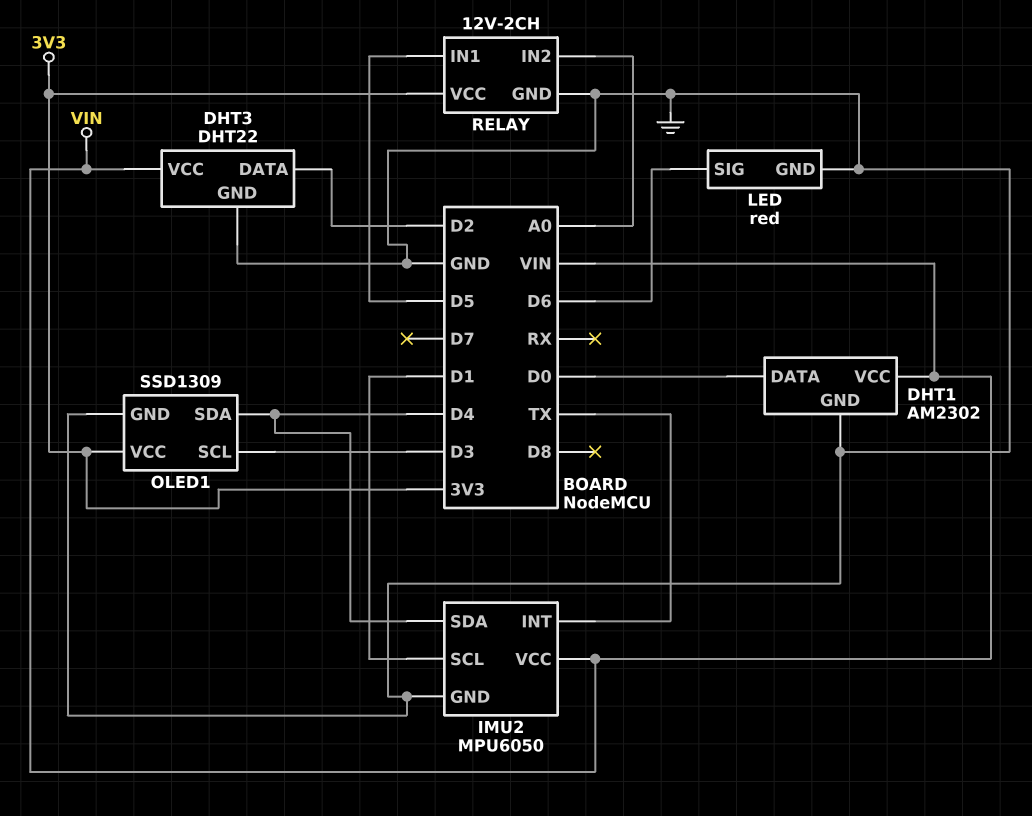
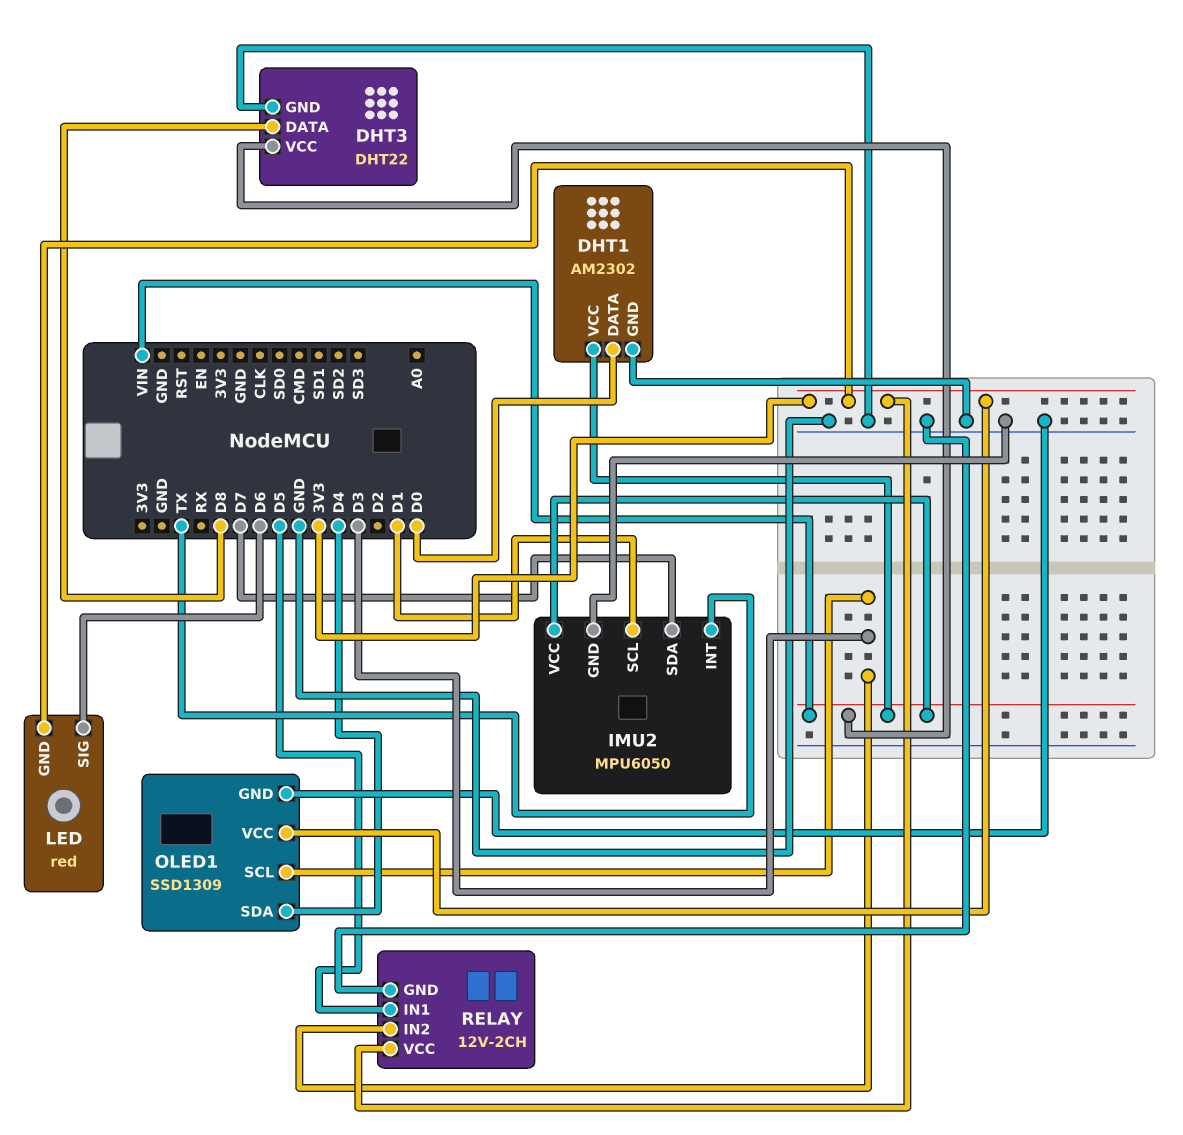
DHT3 pin DATA: D2 -> D8
IMU2 pin SDA: D4 -> D7
LED pin GND: GND -> 3V3
RELAY pin IN2: A0 -> D3

